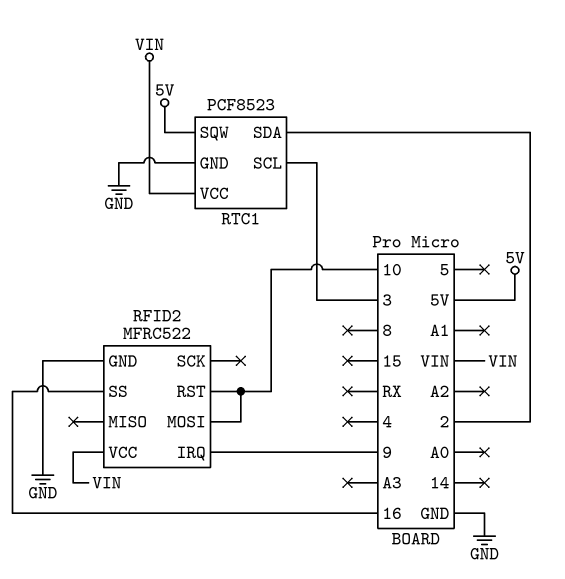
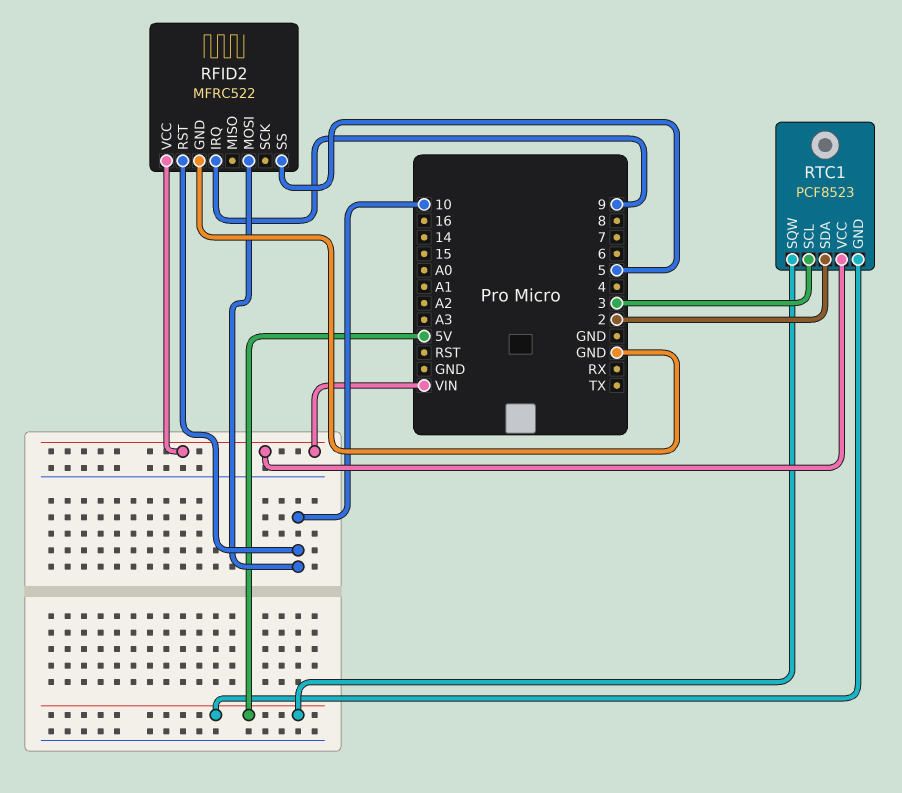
RFID2 pin SS: 16 -> 5
RTC1 pin GND: GND -> 5V

